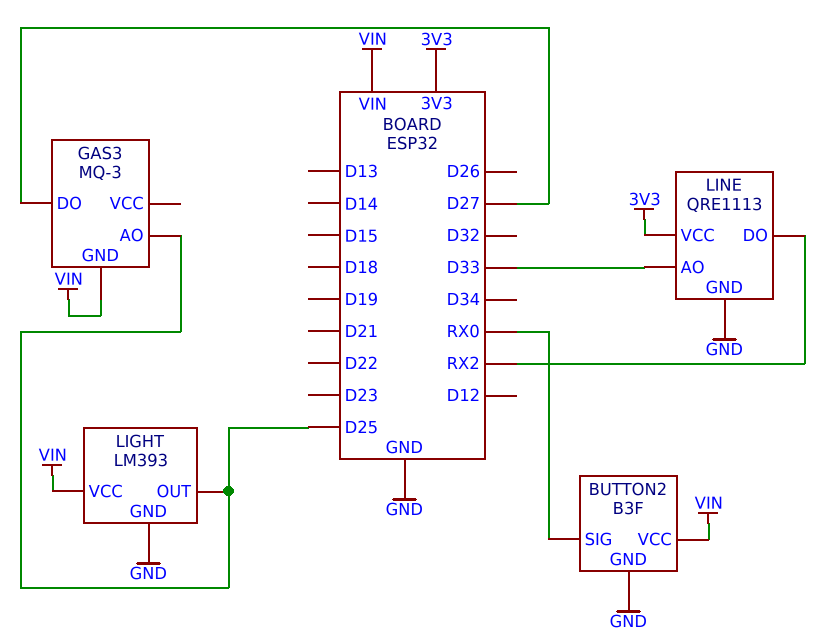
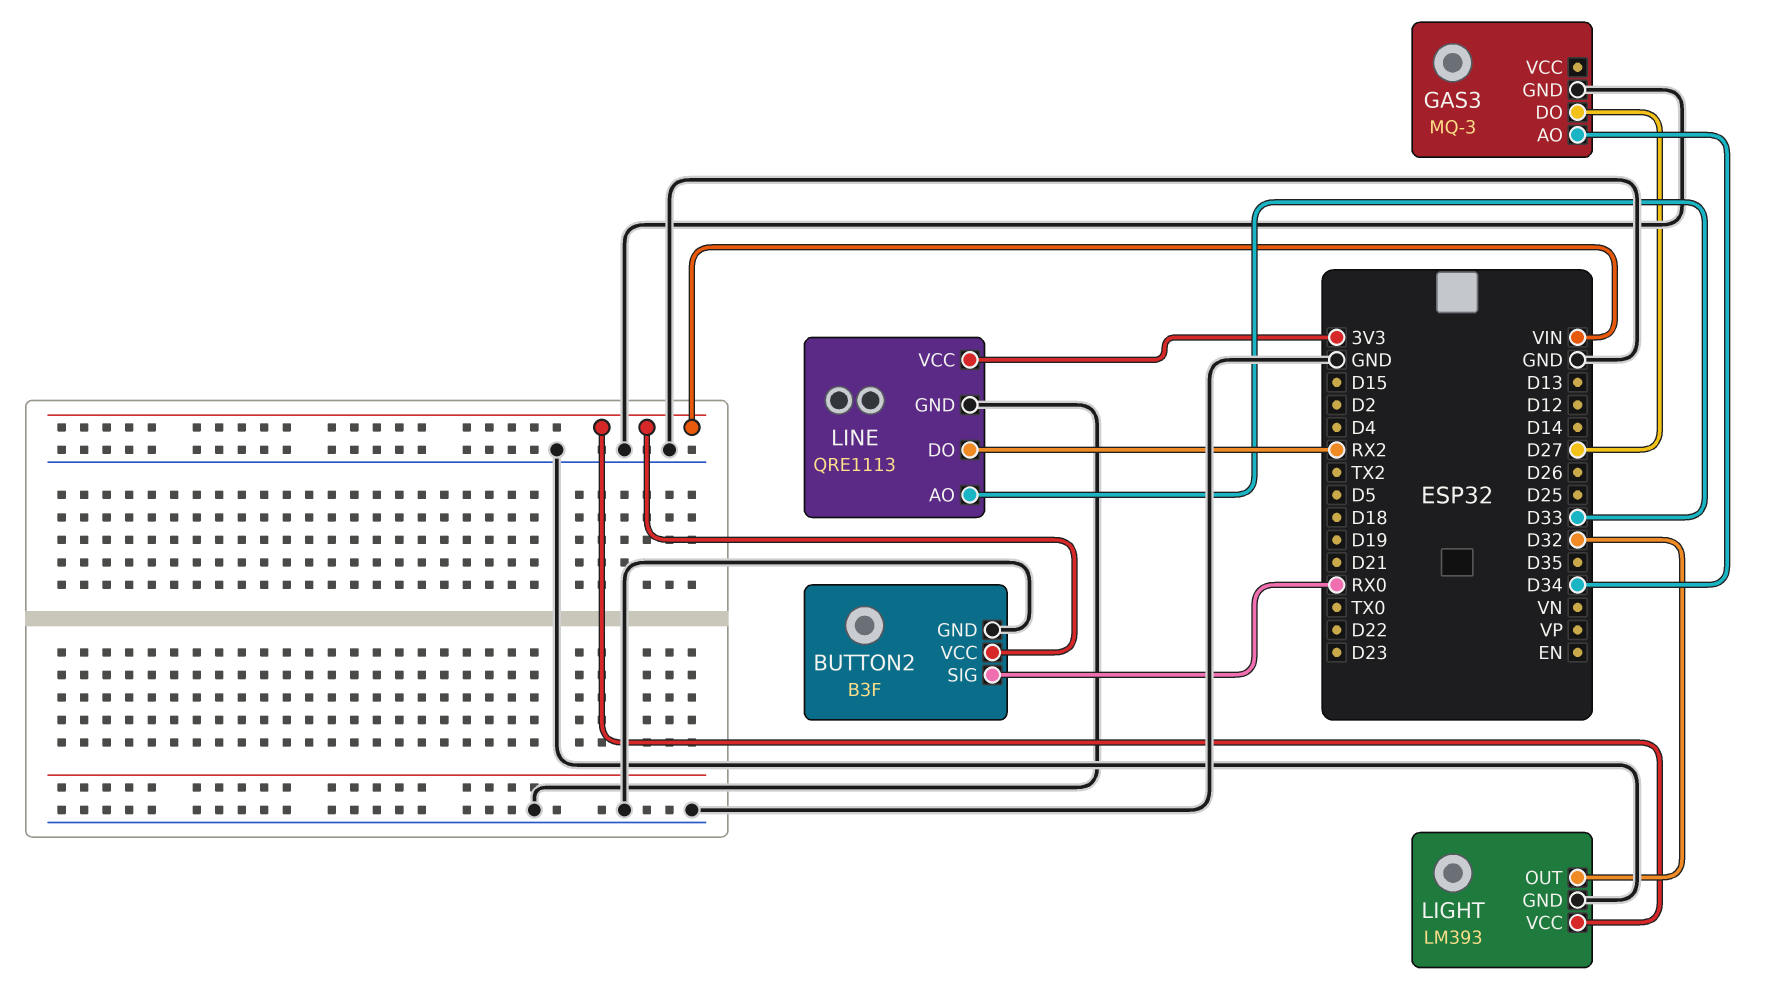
GAS3 pin AO: D25 -> D34
GAS3 pin GND: VIN -> GND
LIGHT pin OUT: D25 -> D32

